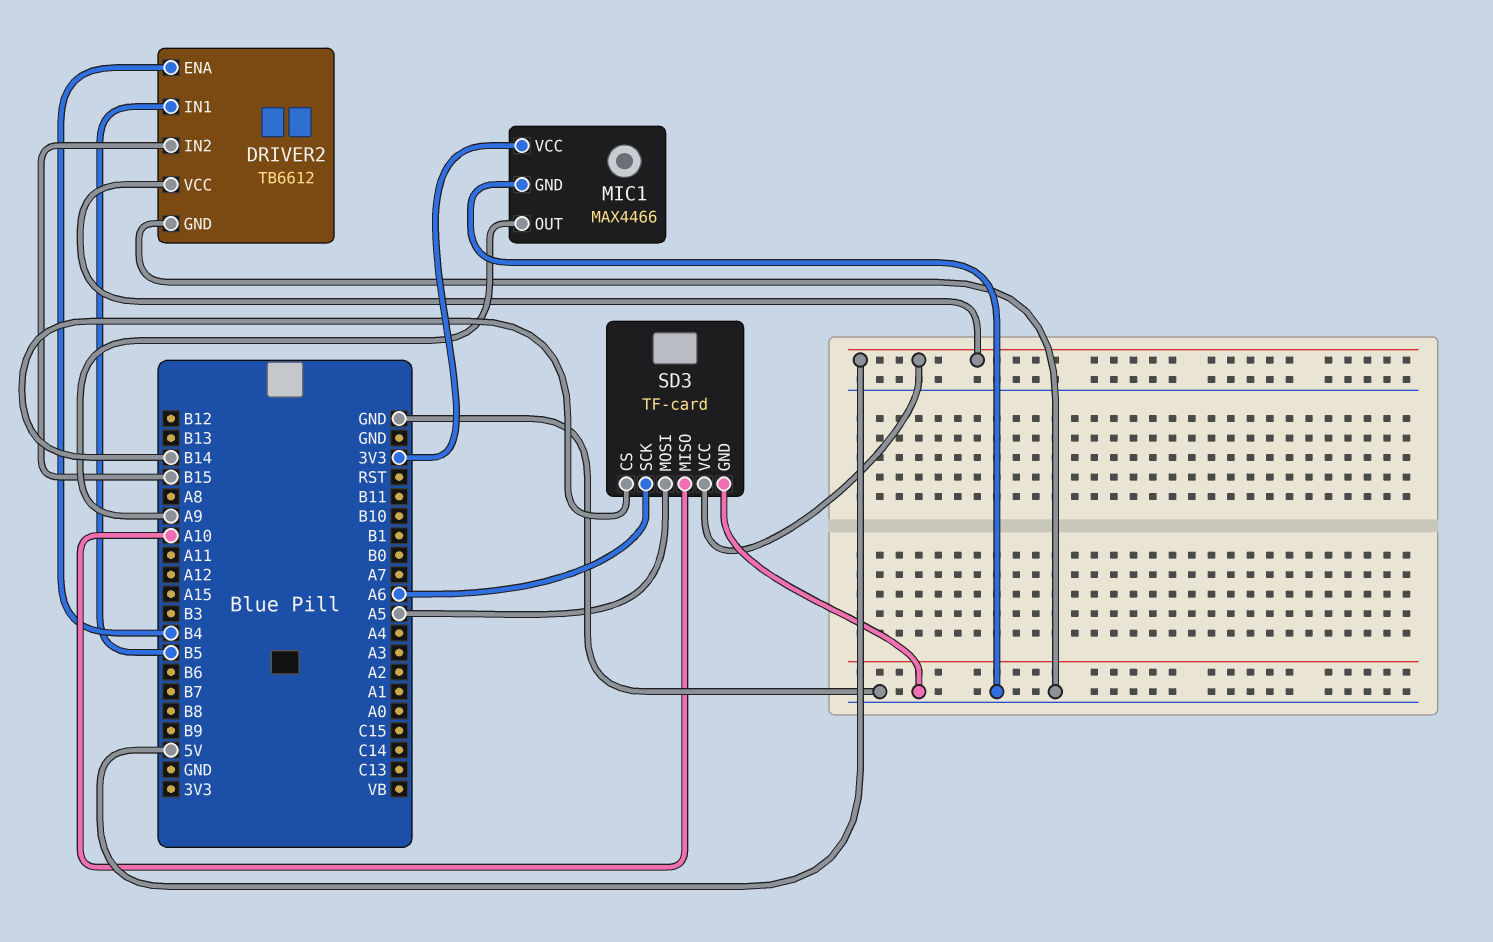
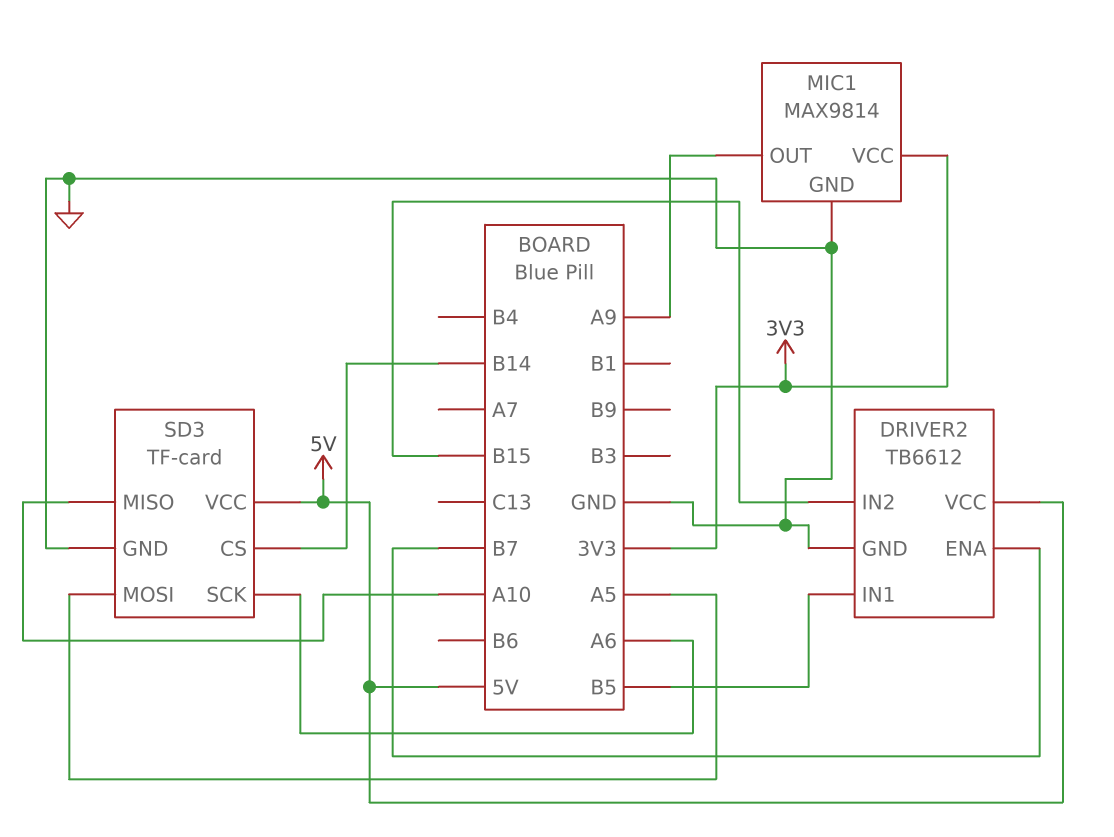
DRIVER2 pin ENA: B4 -> B7
MIC1: MAX4466 -> MAX9814

